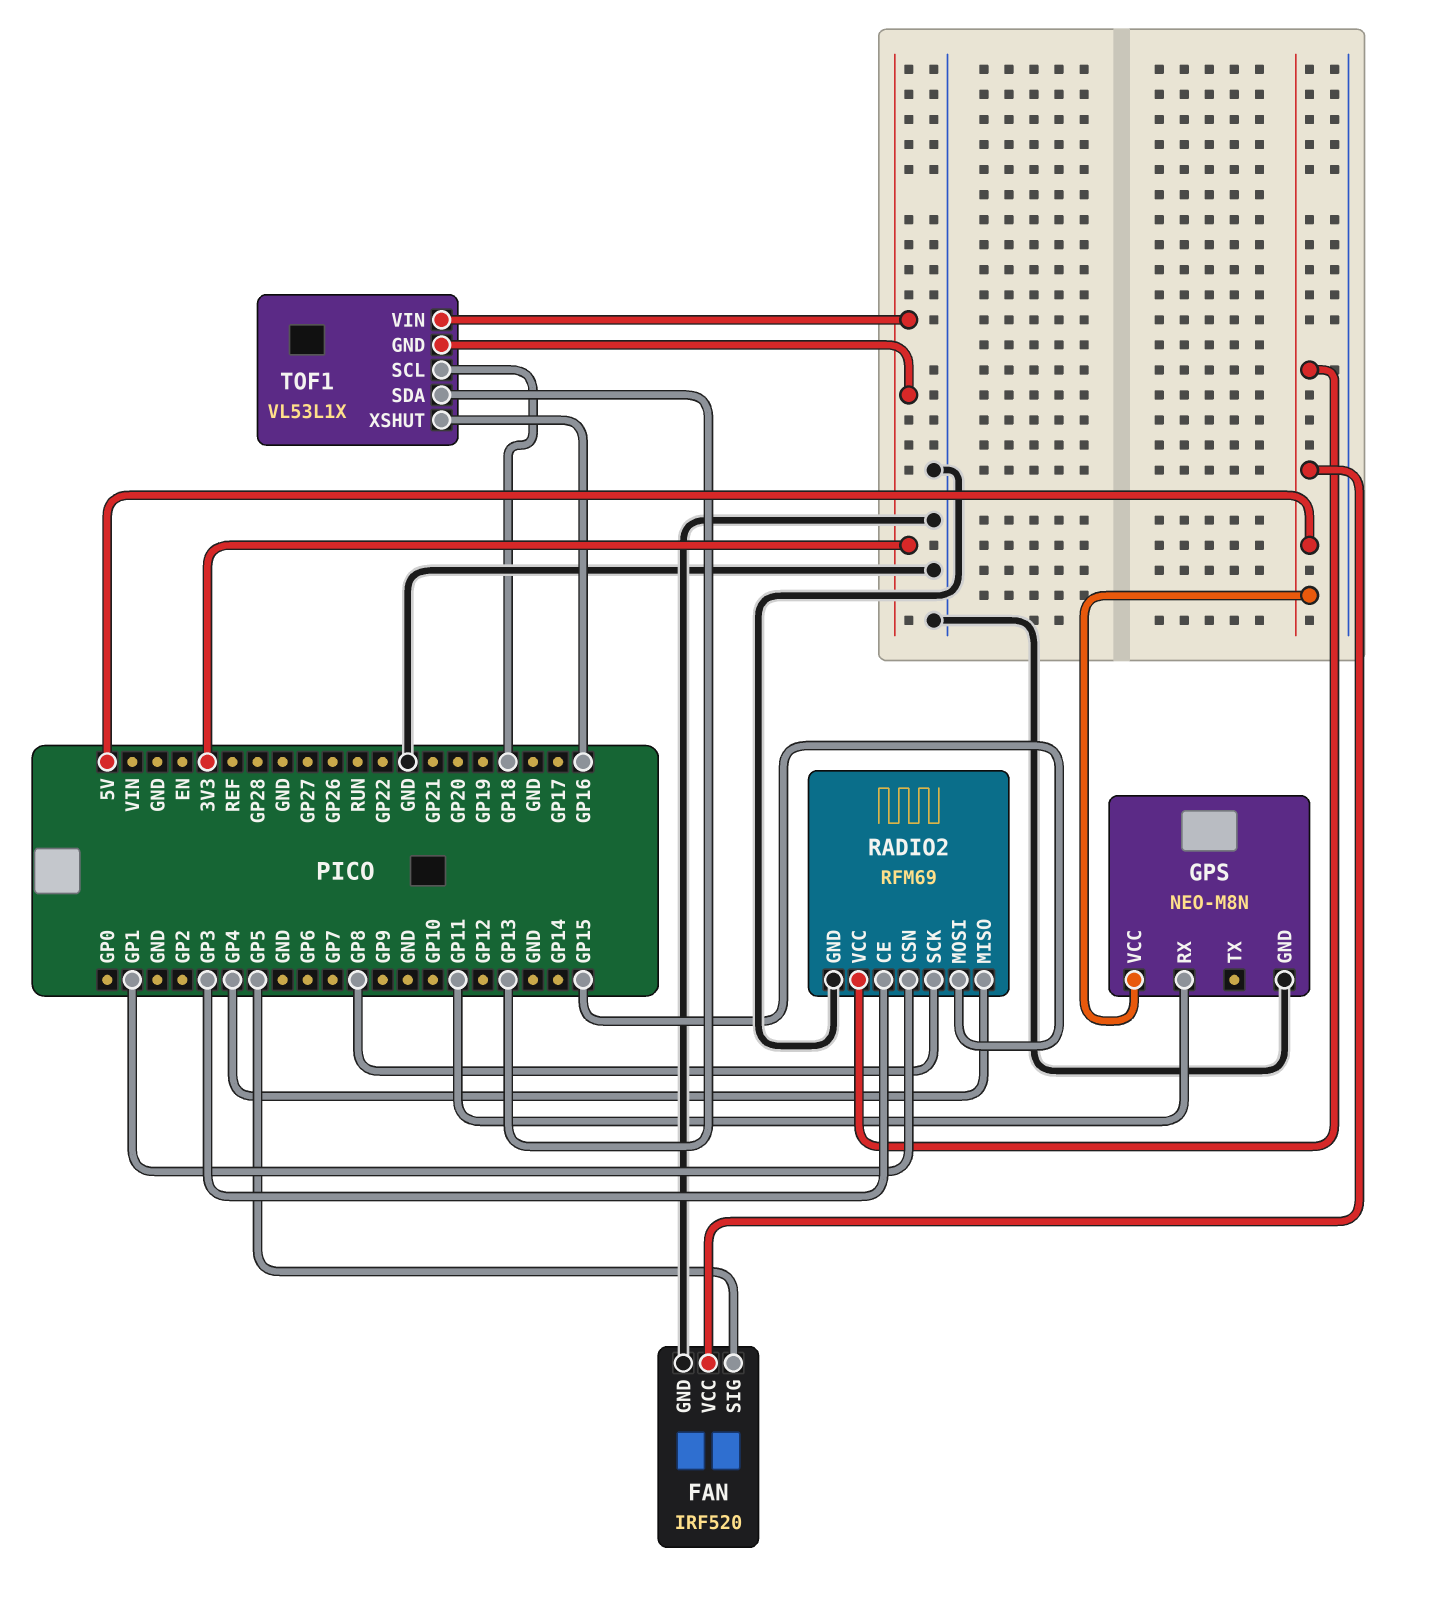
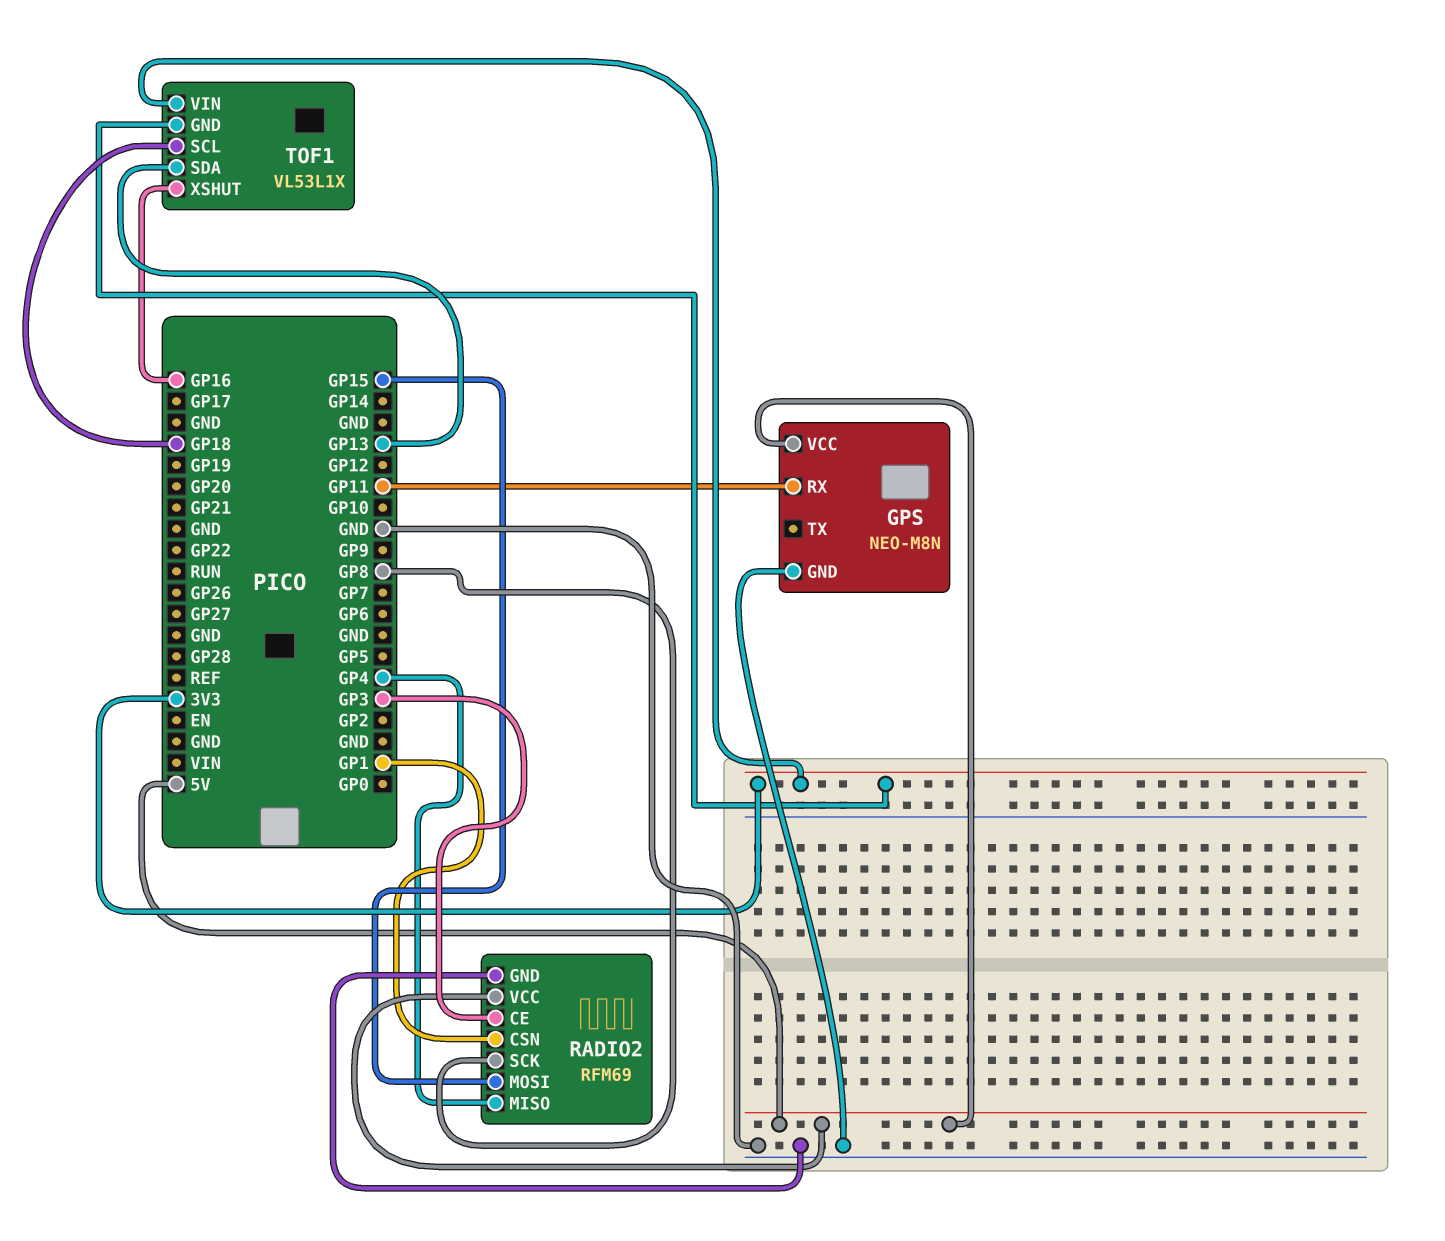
FAN: IRF520 -> none
FAN pin GND: GND -> none
FAN pin SIG: GP5 -> none
FAN pin VCC: 5V -> none

